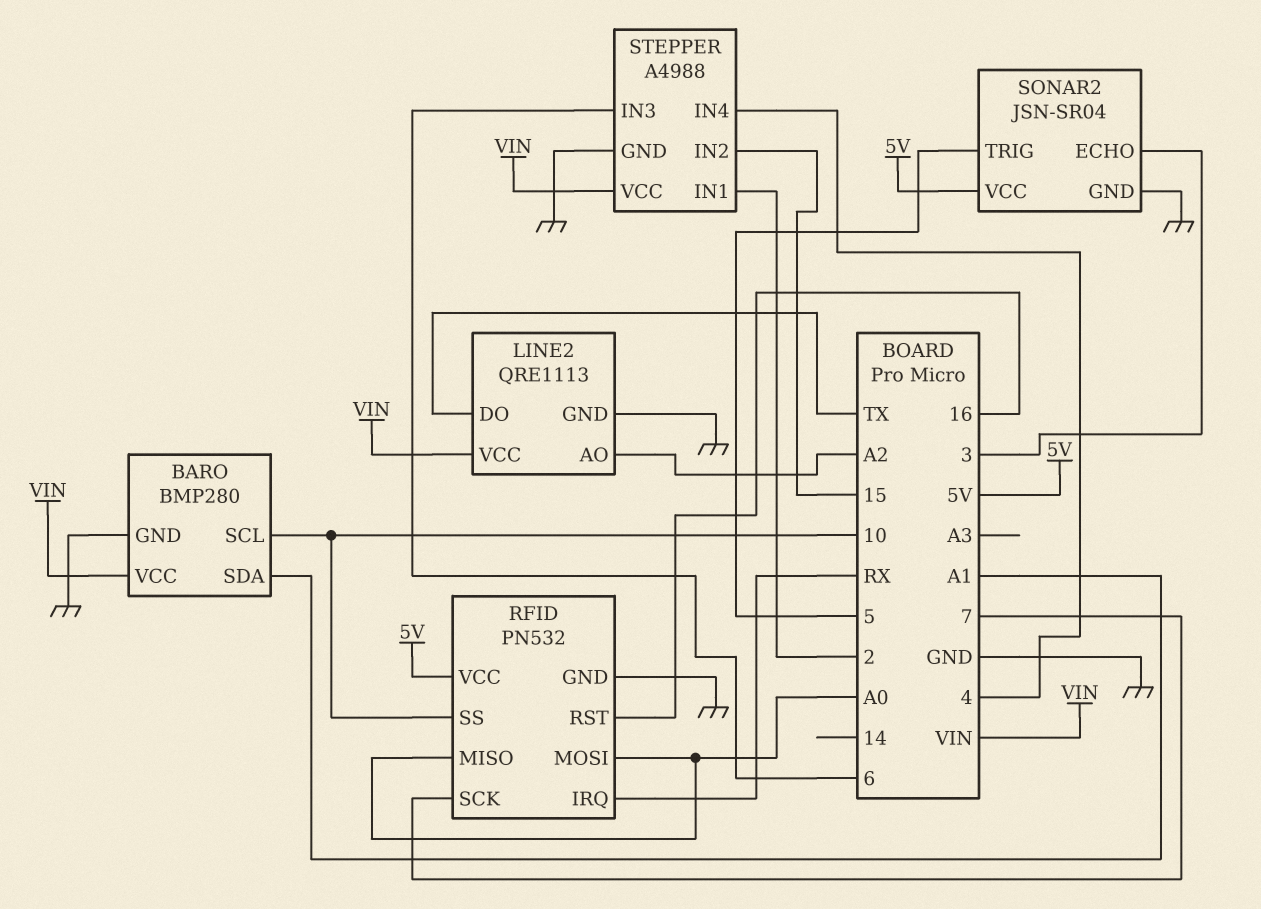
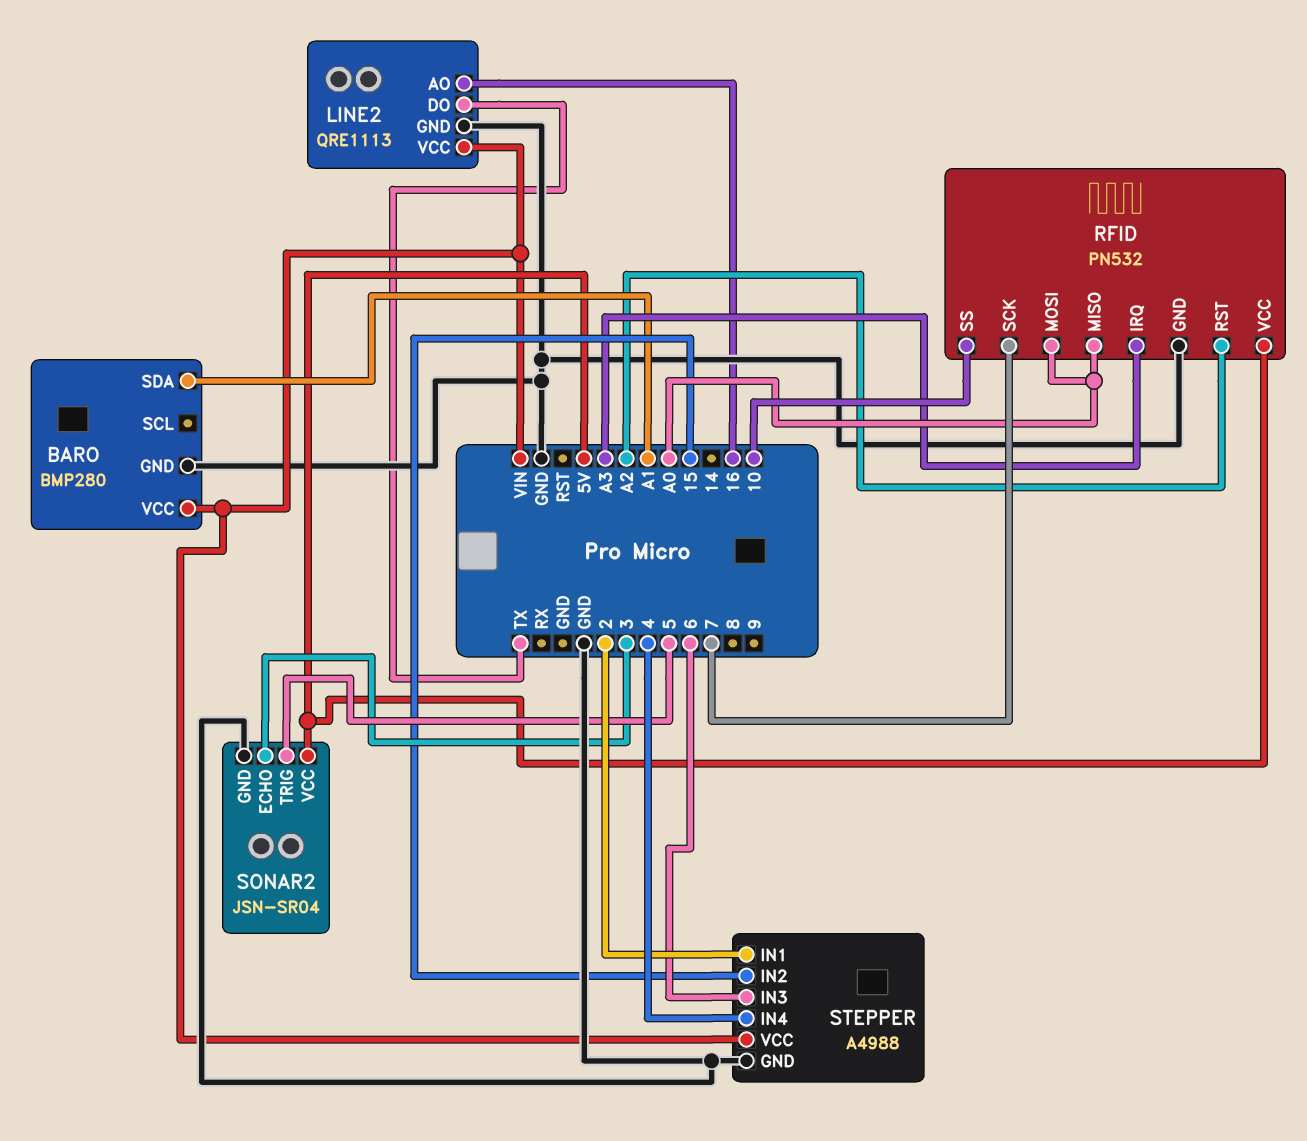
BARO pin SCL: 10 -> none
LINE2 pin AO: A2 -> 16
RFID pin IRQ: RX -> A3
RFID pin RST: 16 -> A2

